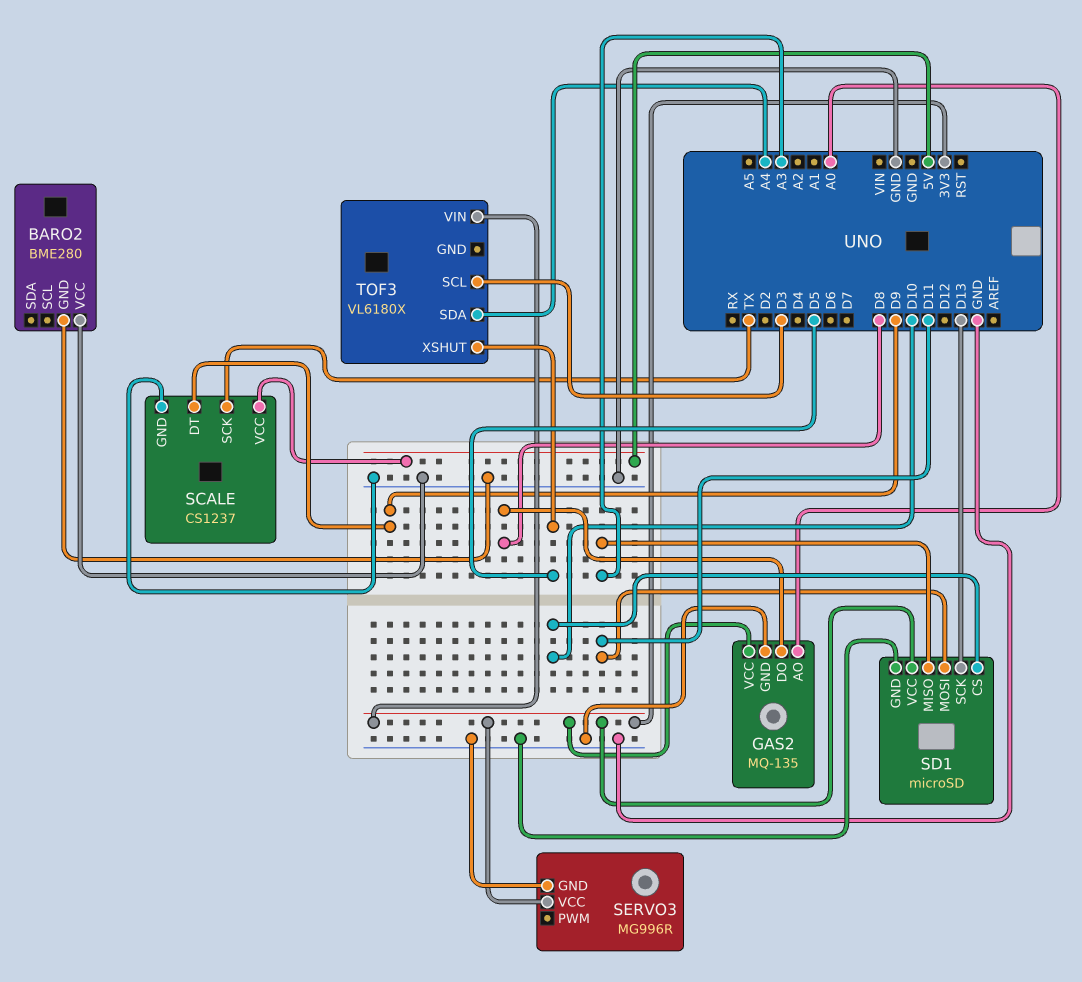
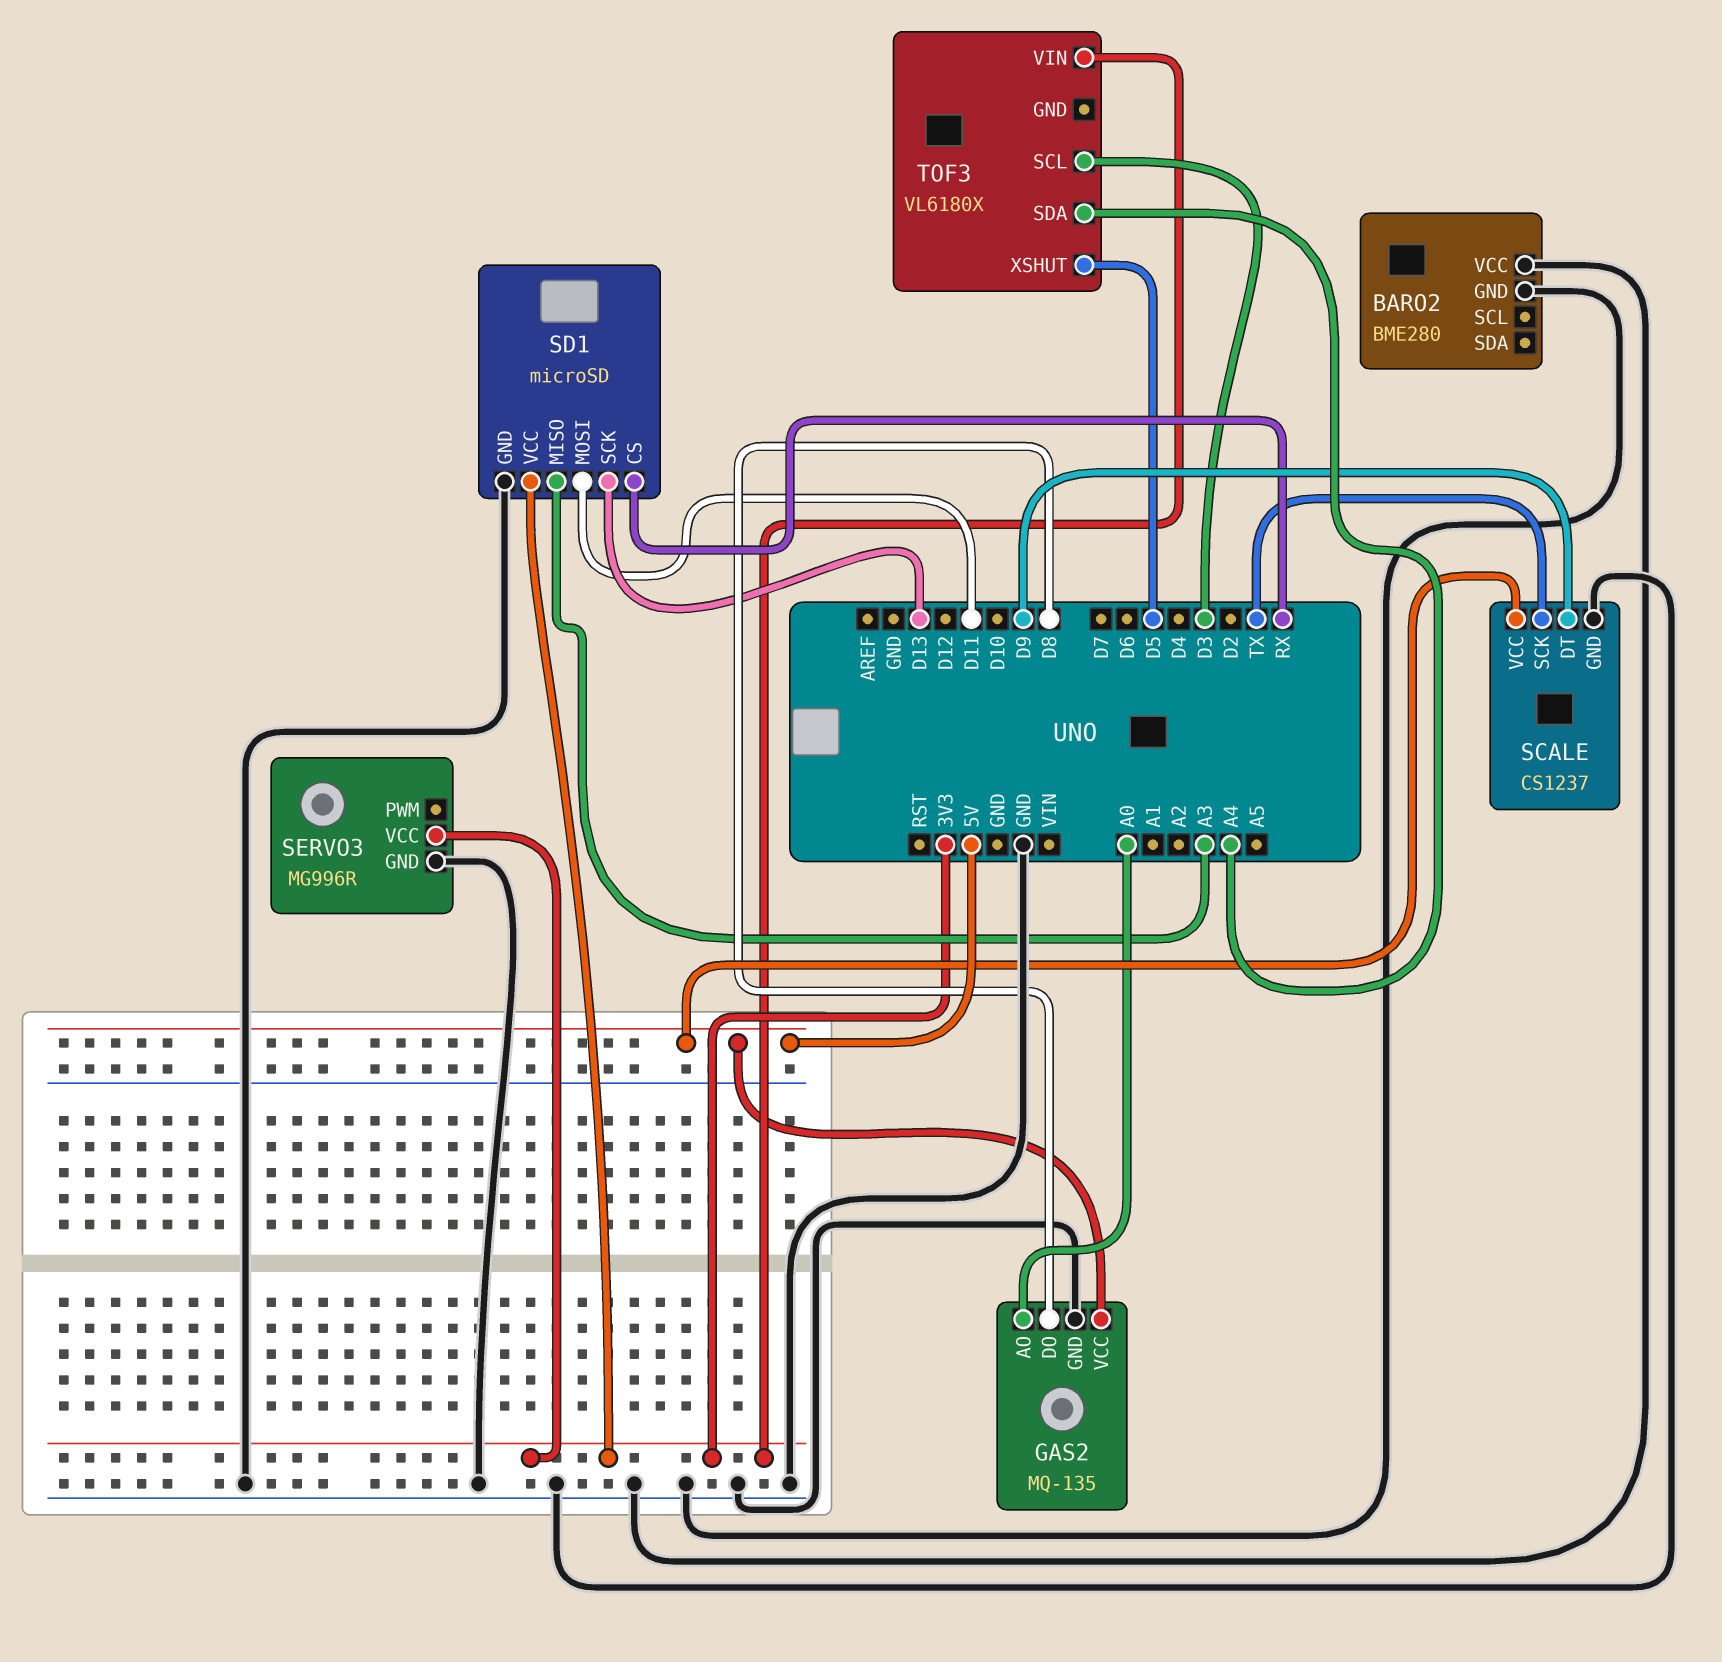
GAS2 pin VCC: 3V3 -> 5V
SD1 pin CS: D10 -> RX

